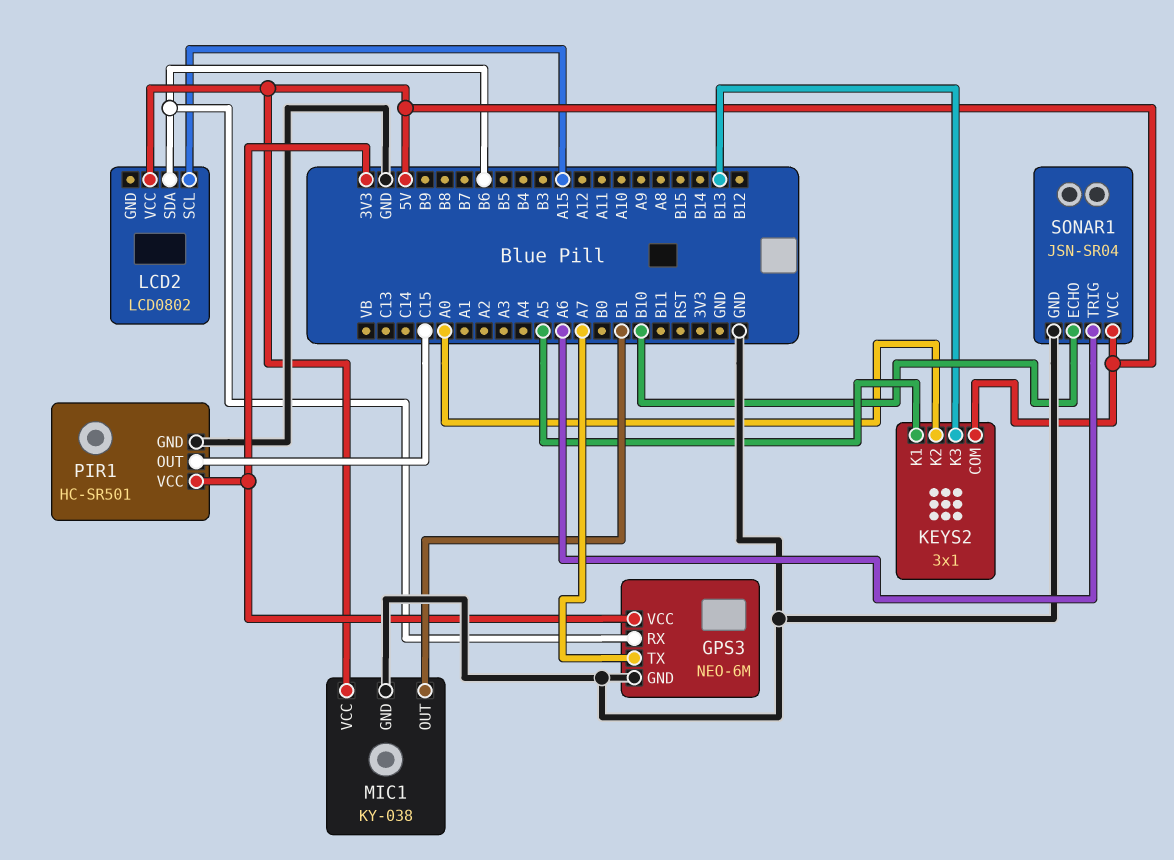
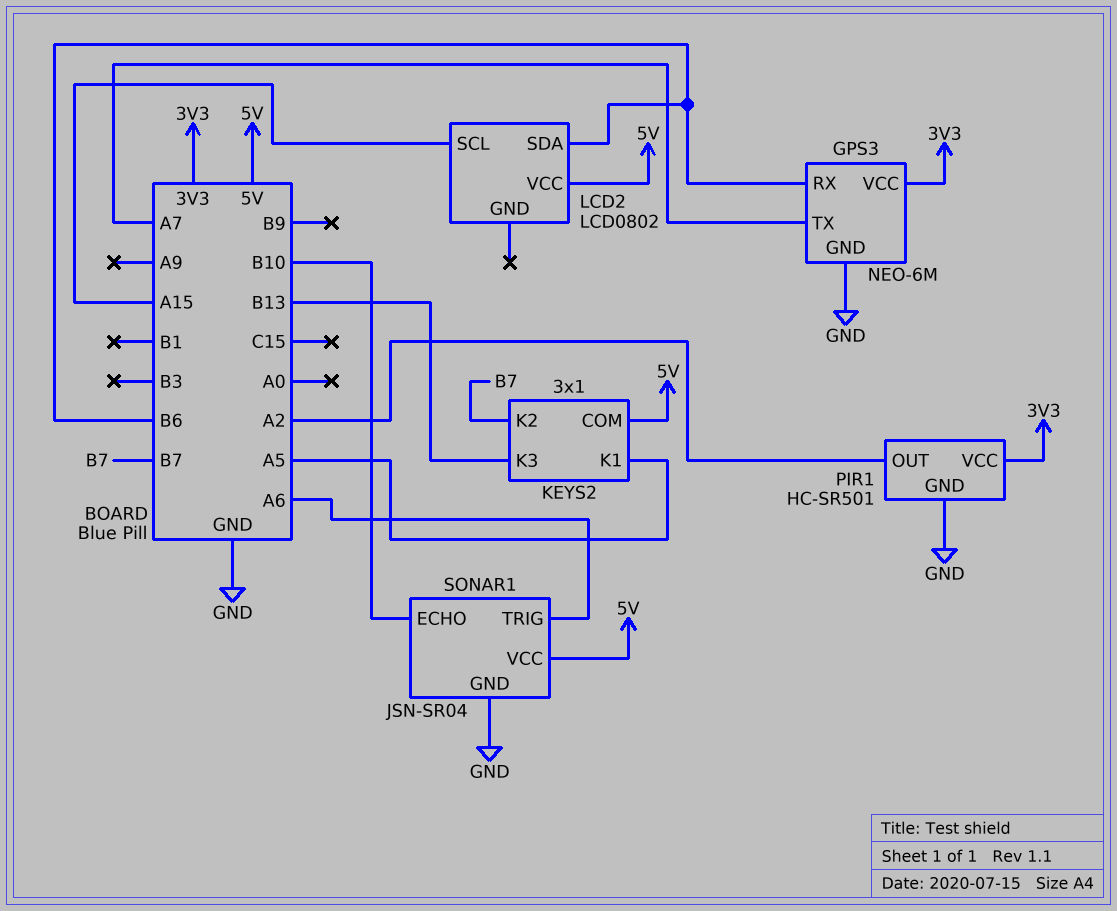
KEYS2 pin K2: A0 -> B7
MIC1: KY-038 -> none
MIC1 pin GND: GND -> none
MIC1 pin OUT: B1 -> none
MIC1 pin VCC: 5V -> none
PIR1 pin OUT: C15 -> A2

